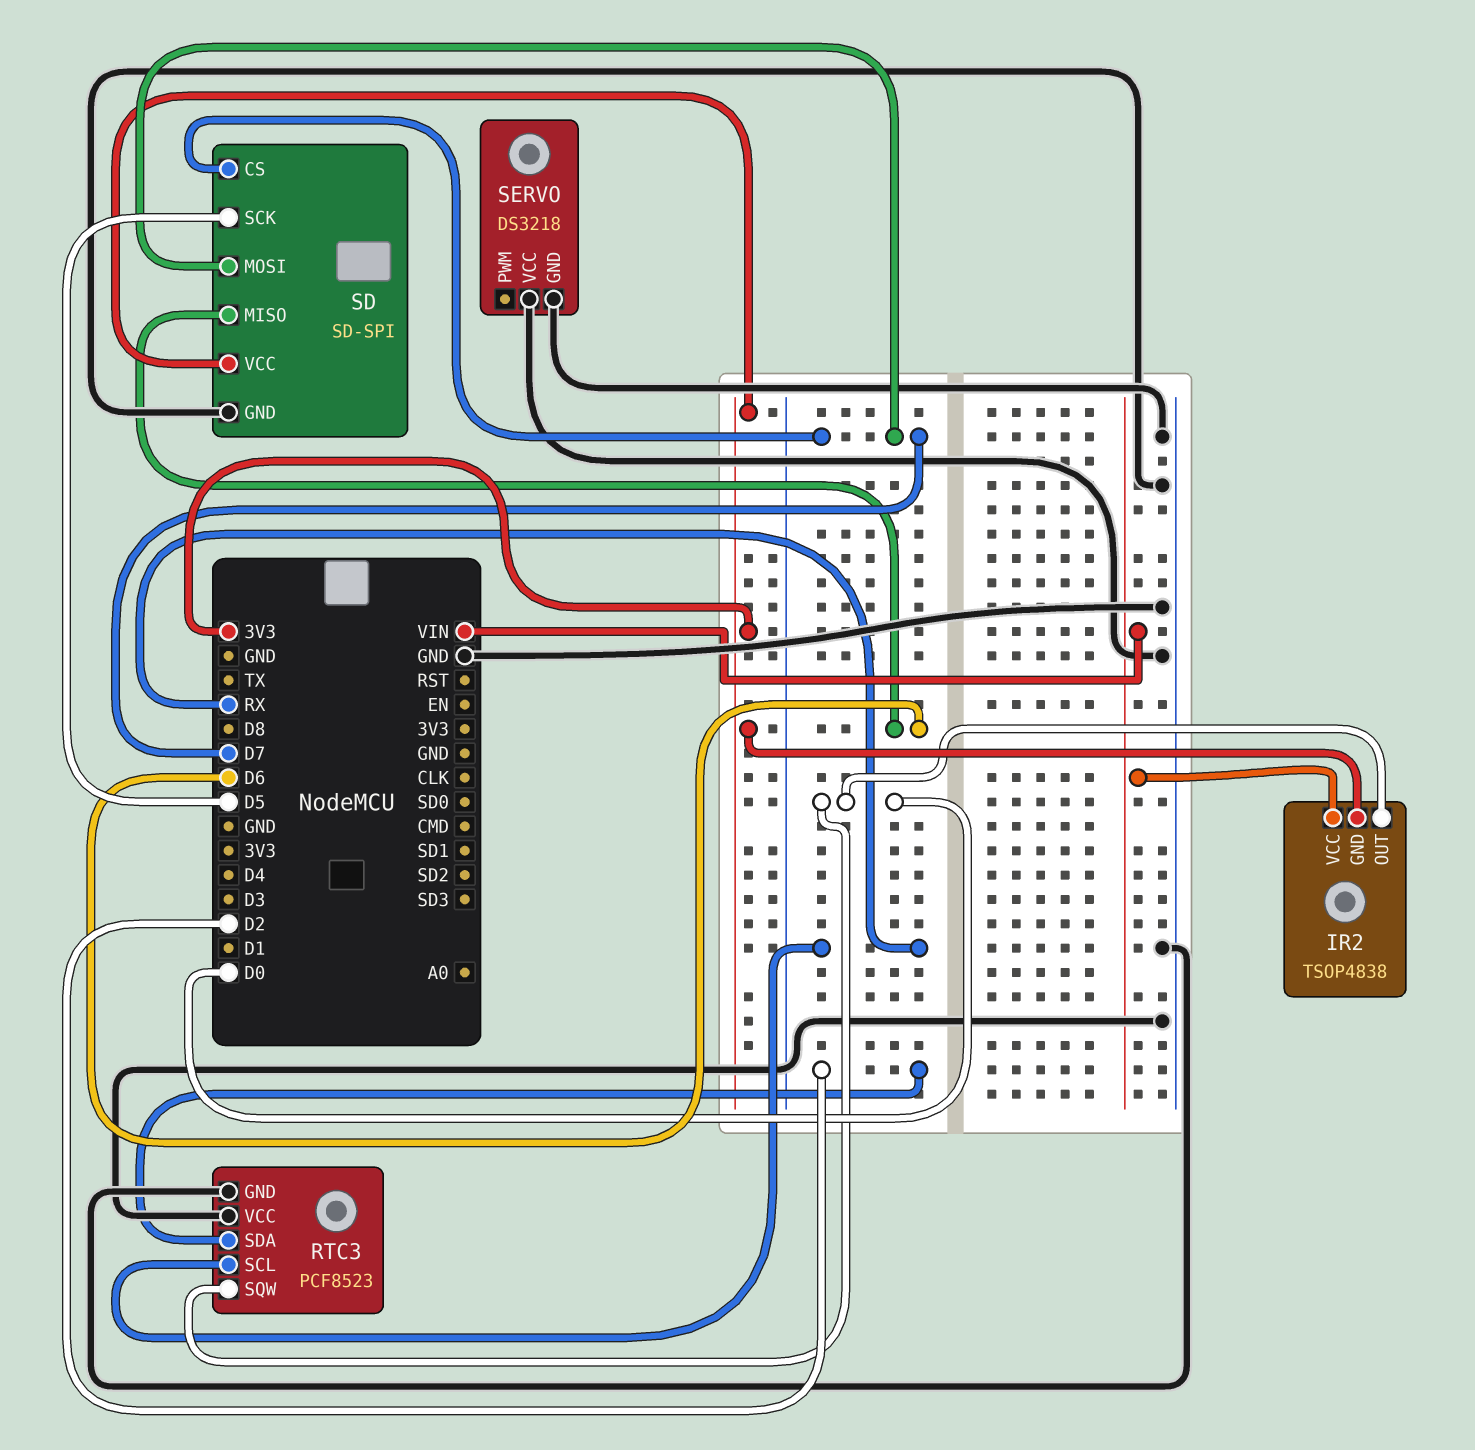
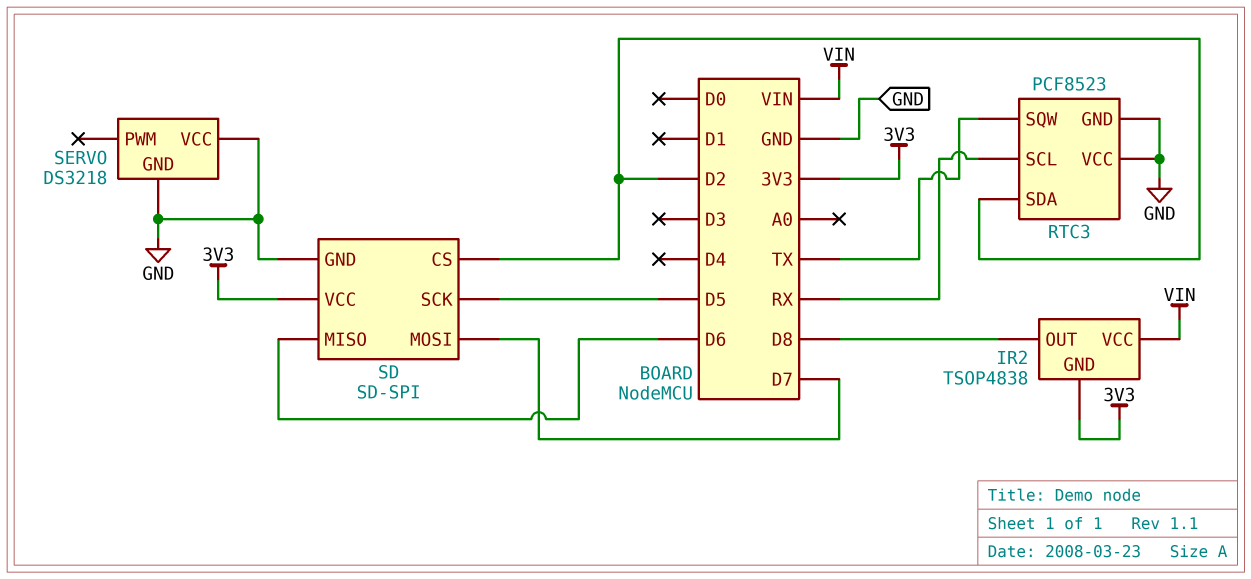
IR2 pin OUT: D0 -> D8
RTC3 pin SQW: D0 -> TX
SD pin CS: D7 -> D2

